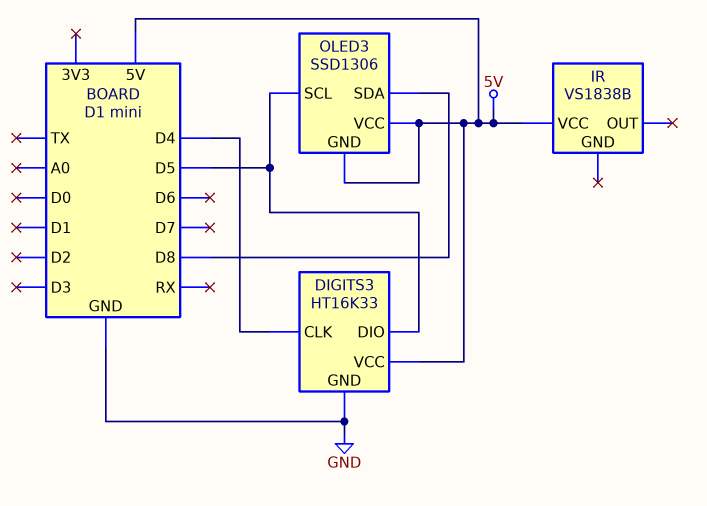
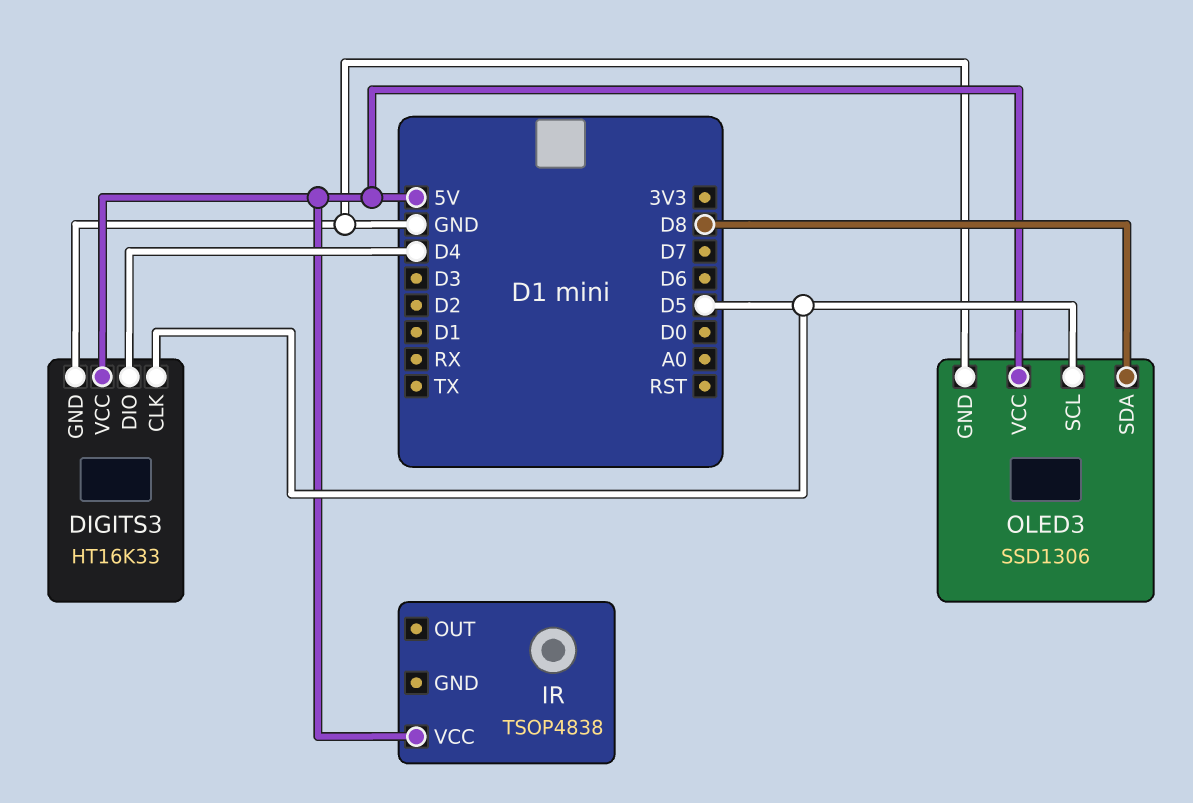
DIGITS3 pin CLK: D4 -> D5
DIGITS3 pin DIO: D5 -> D4
IR: VS1838B -> TSOP4838
OLED3 pin GND: 5V -> GND

